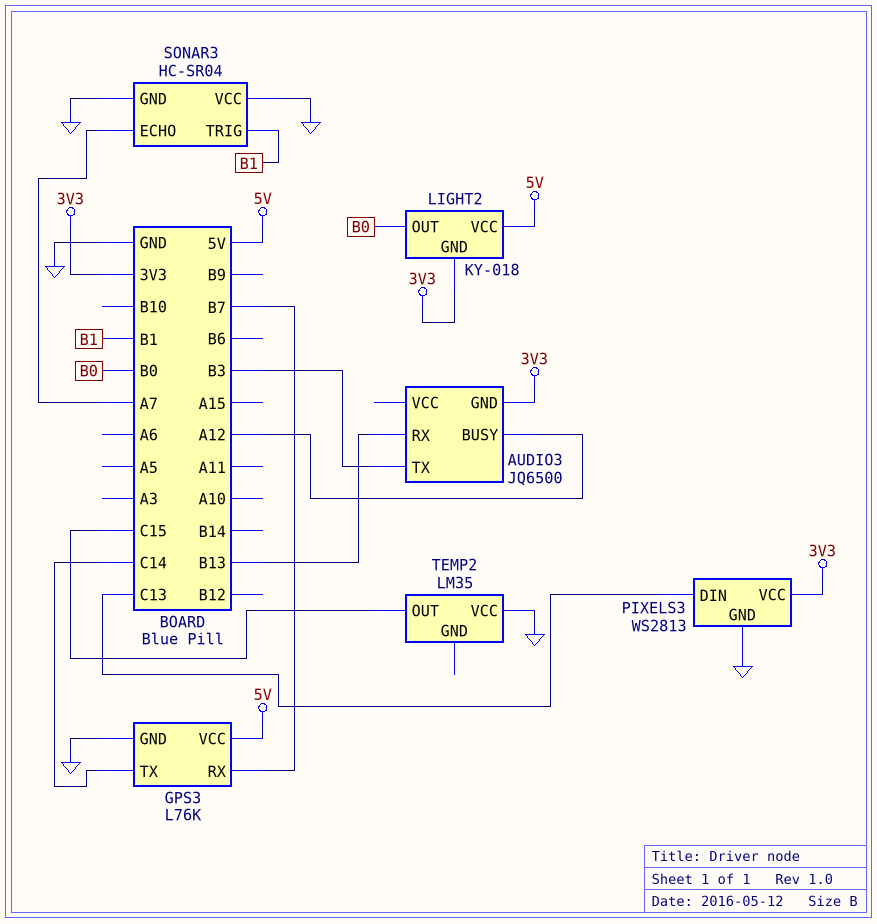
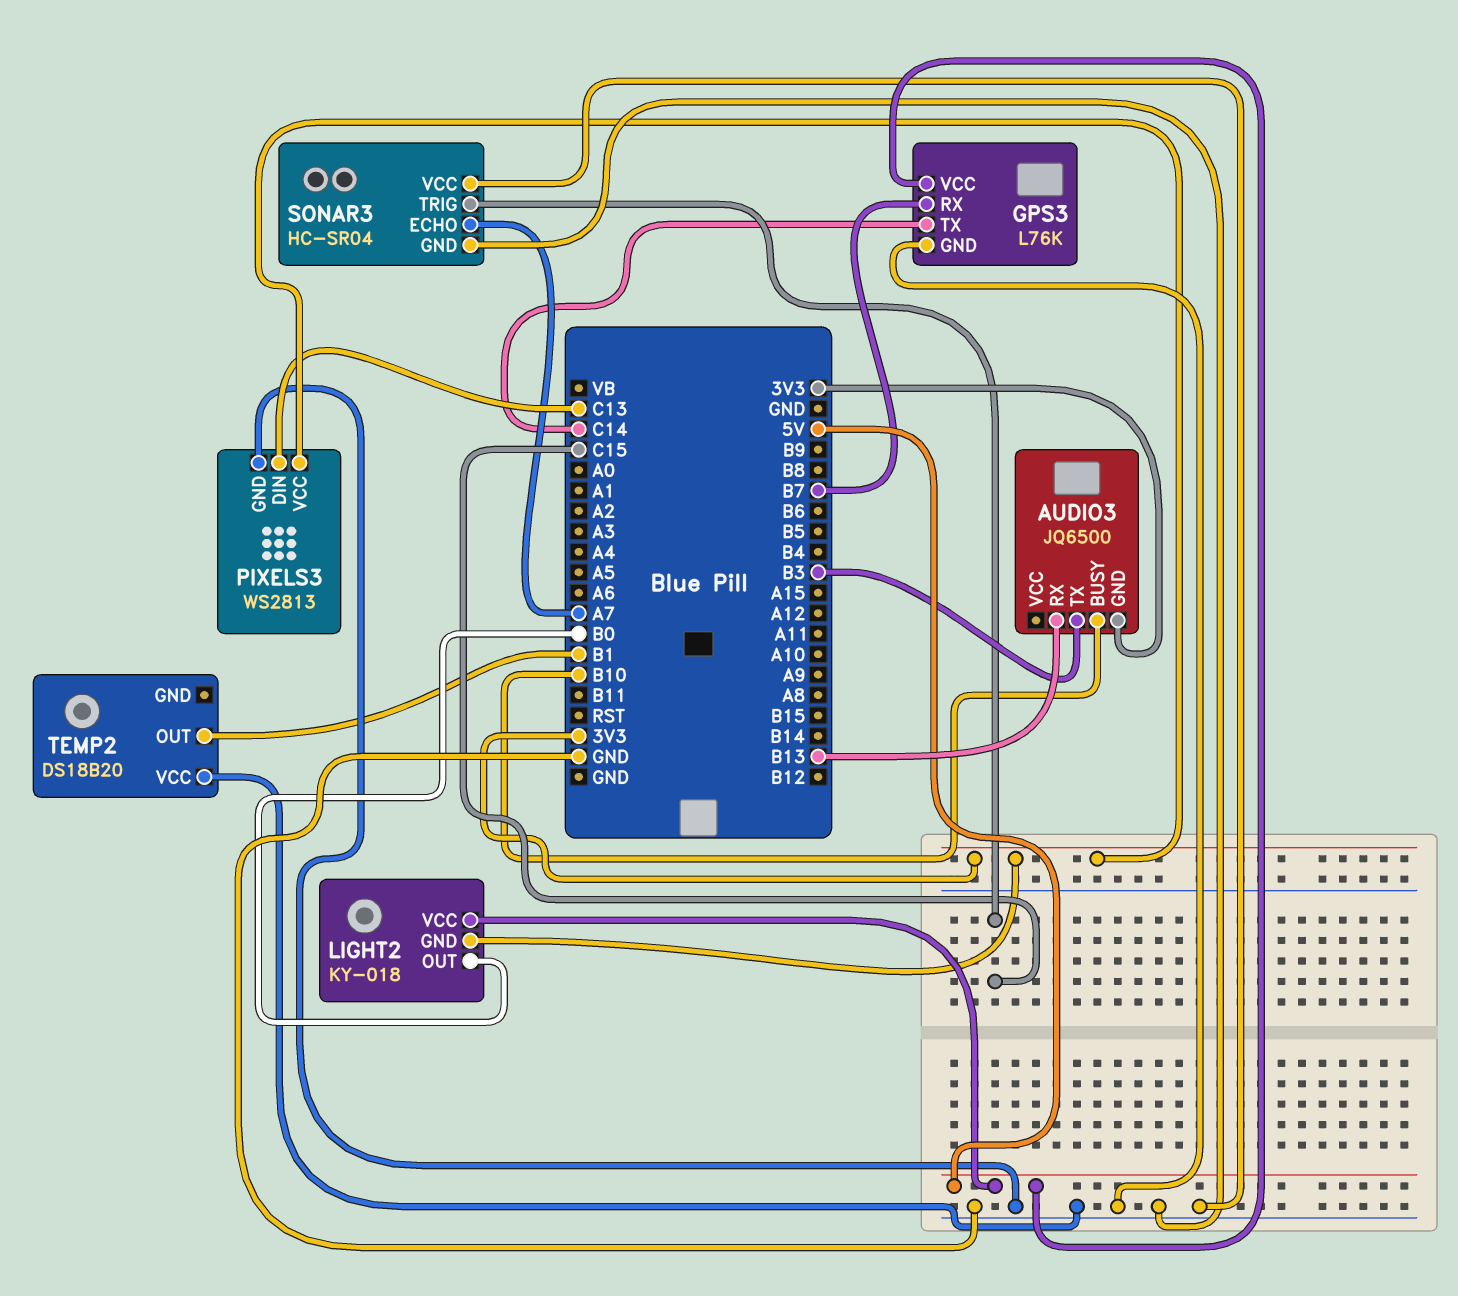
AUDIO3 pin BUSY: A12 -> B10
SONAR3 pin TRIG: B1 -> C15
TEMP2: LM35 -> DS18B20
TEMP2 pin OUT: C15 -> B1

